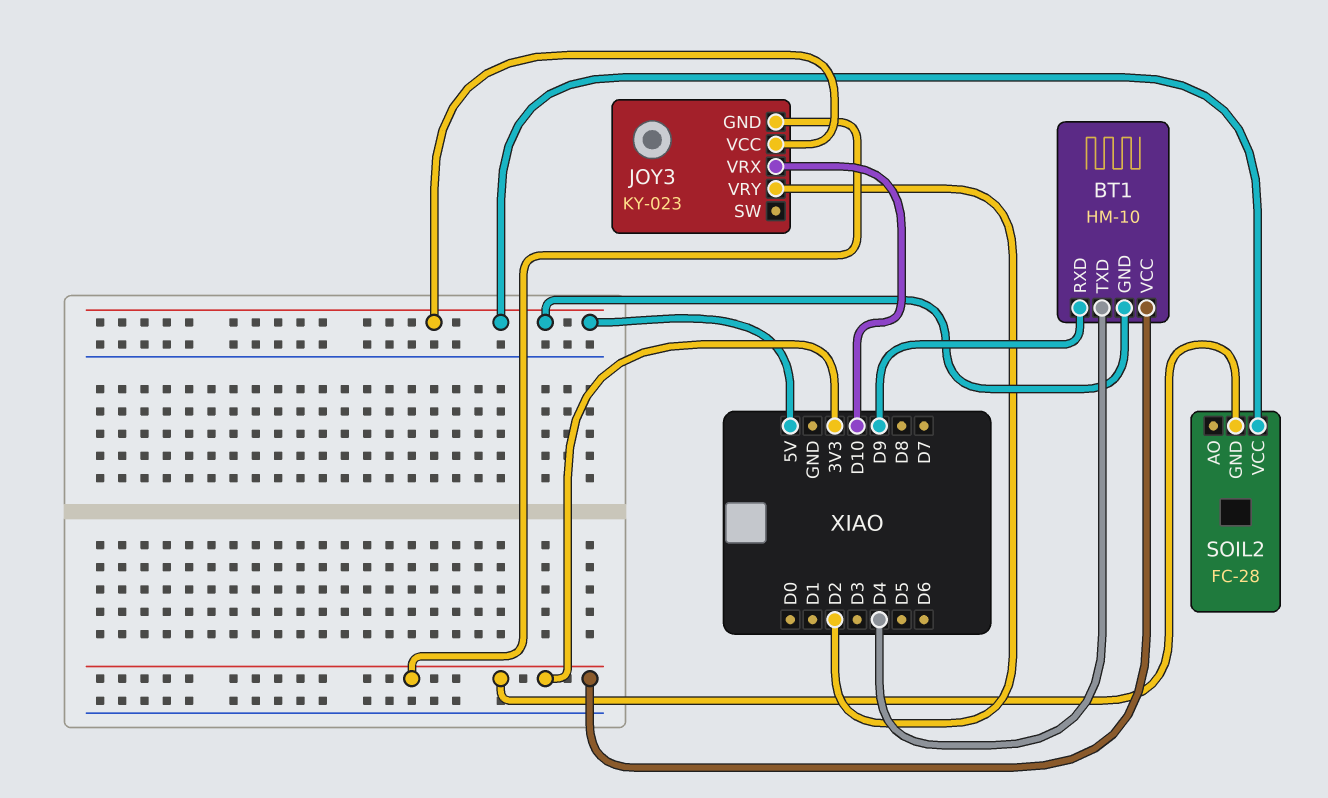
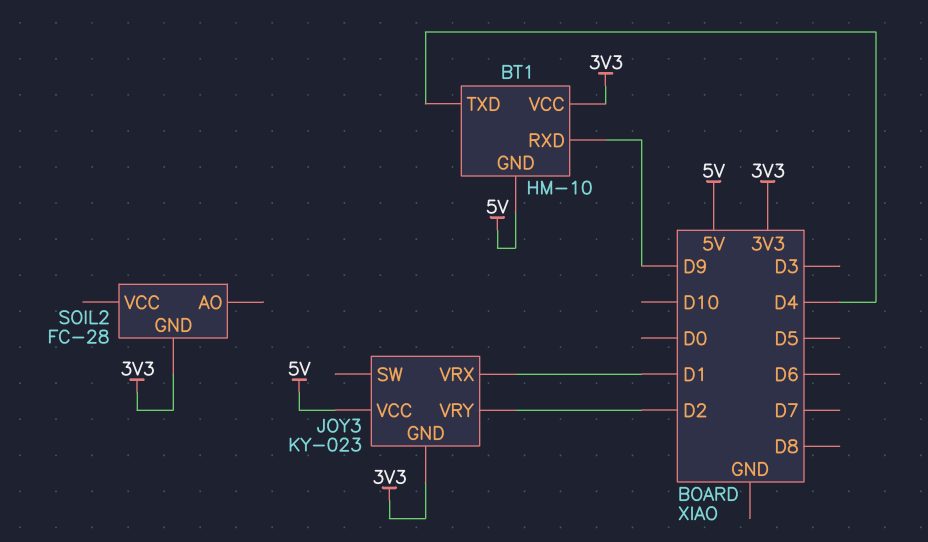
JOY3 pin VRX: D10 -> D1
SOIL2 pin VCC: 5V -> none

